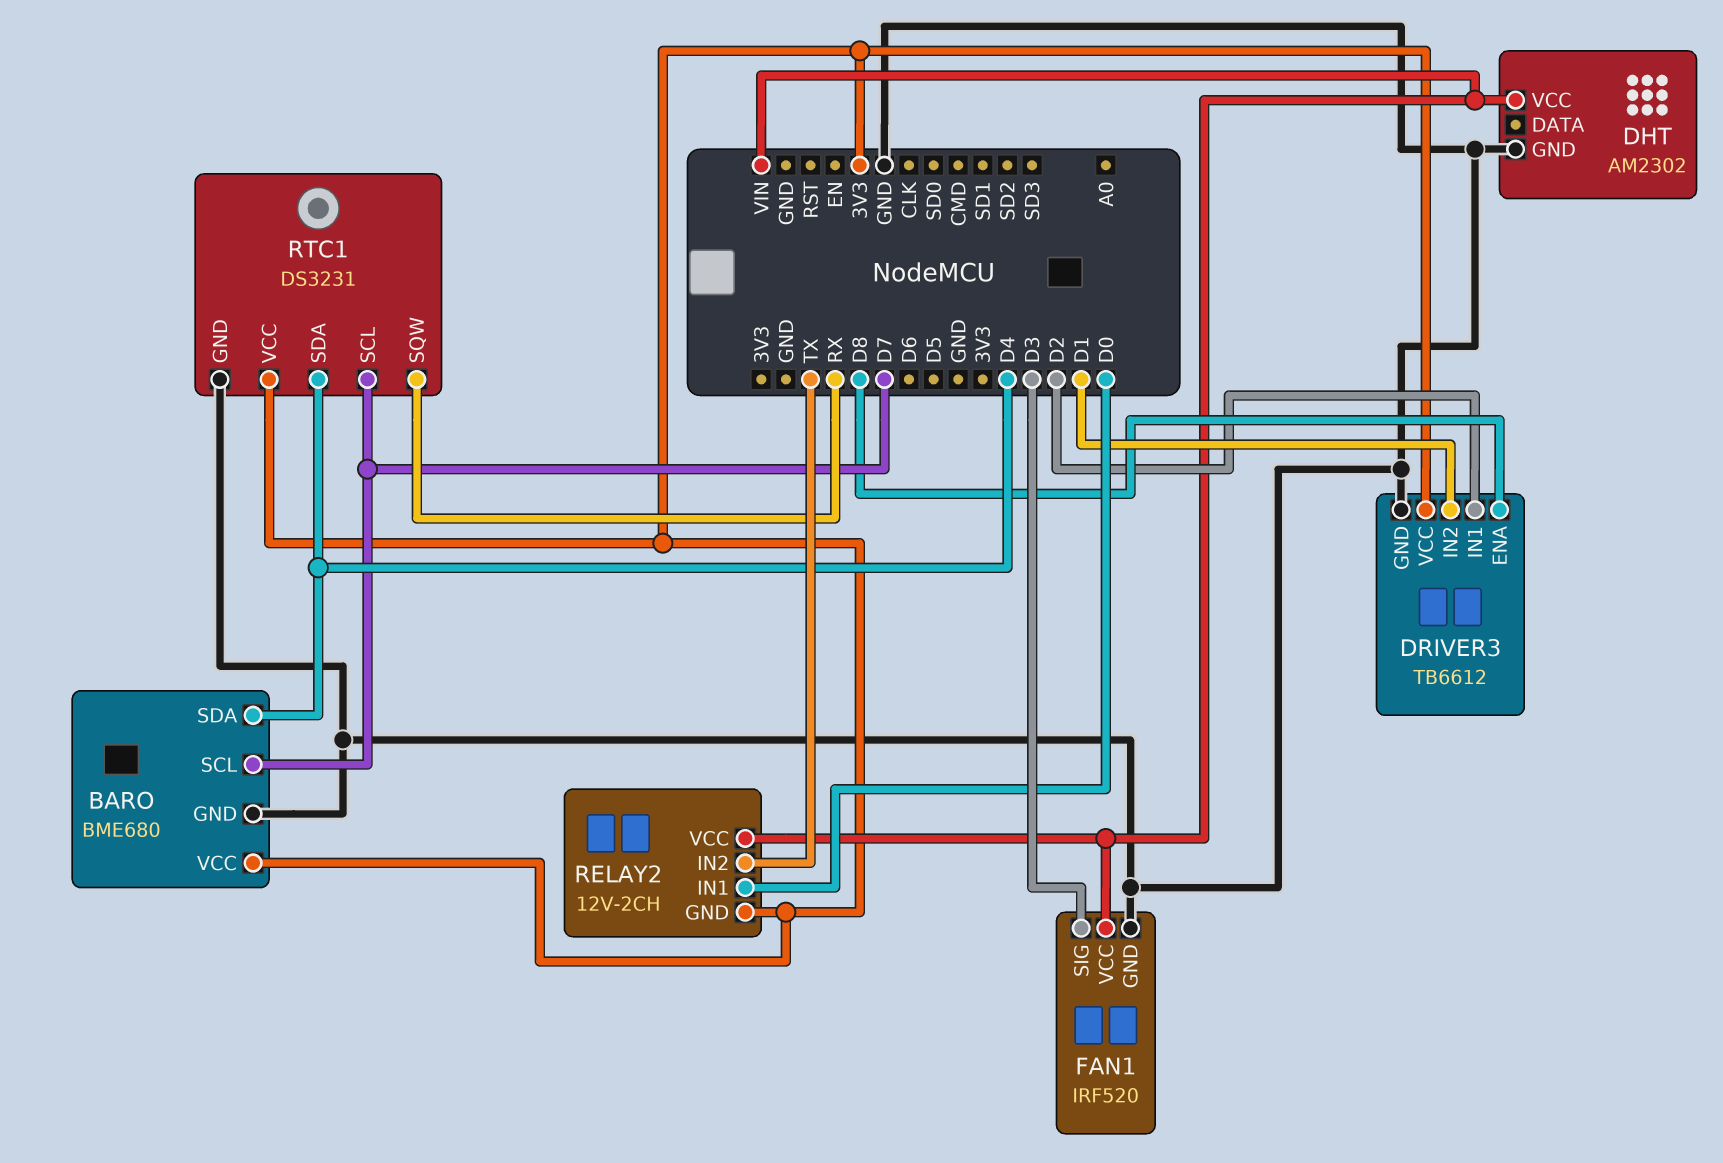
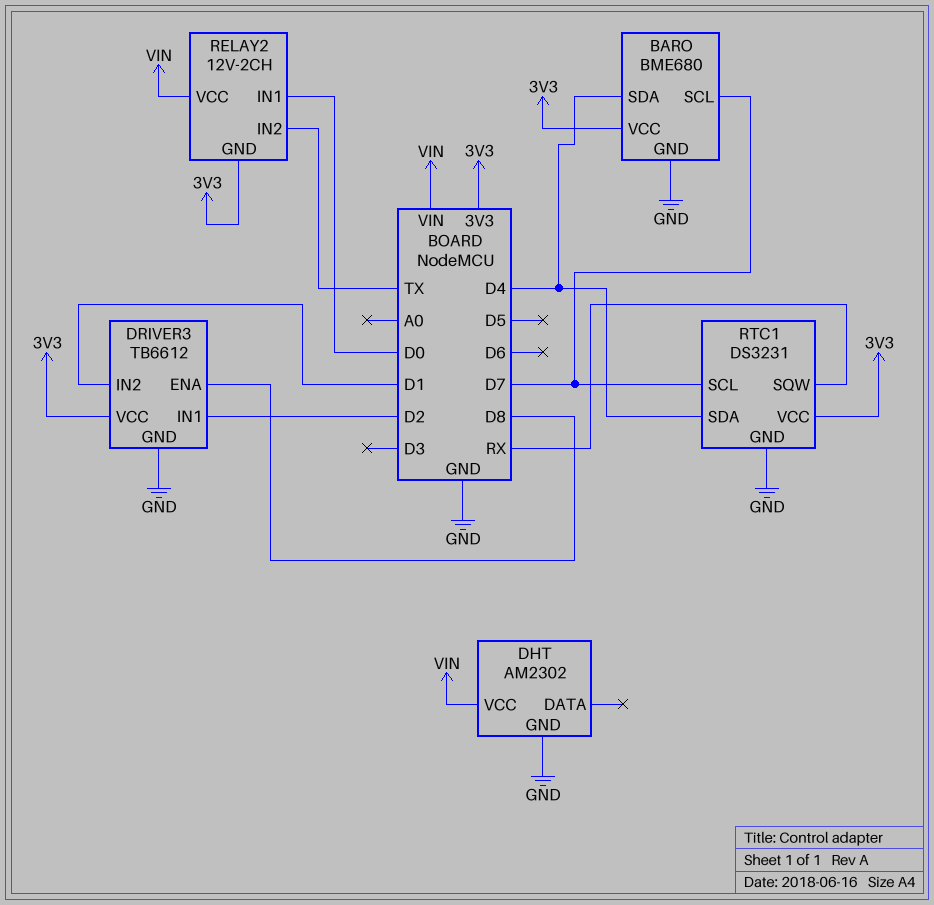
FAN1: IRF520 -> none
FAN1 pin GND: GND -> none
FAN1 pin SIG: D3 -> none
FAN1 pin VCC: VIN -> none

